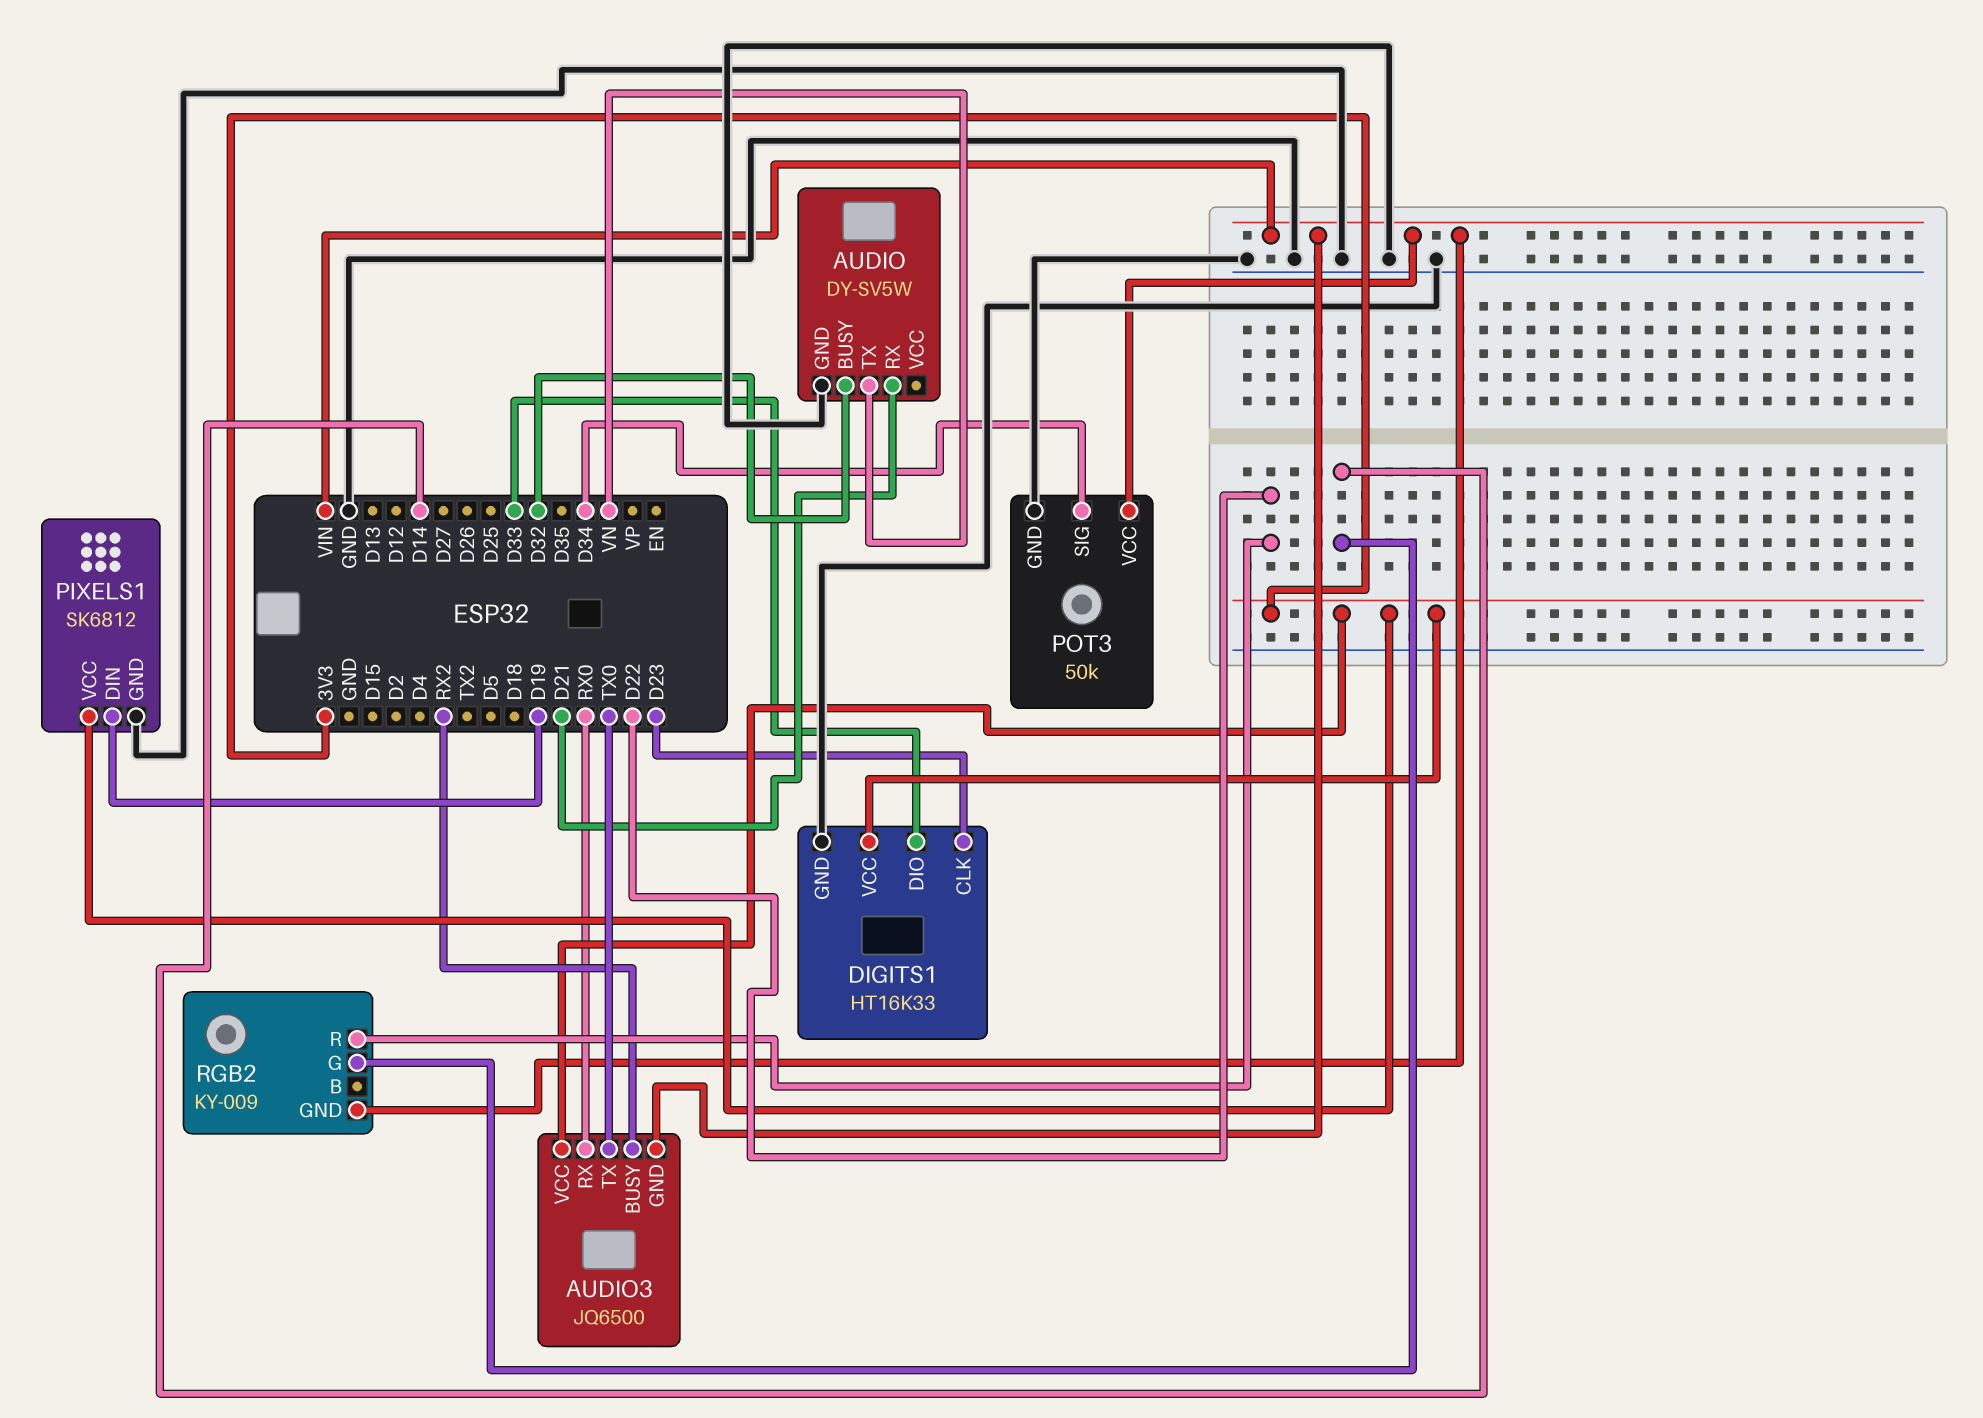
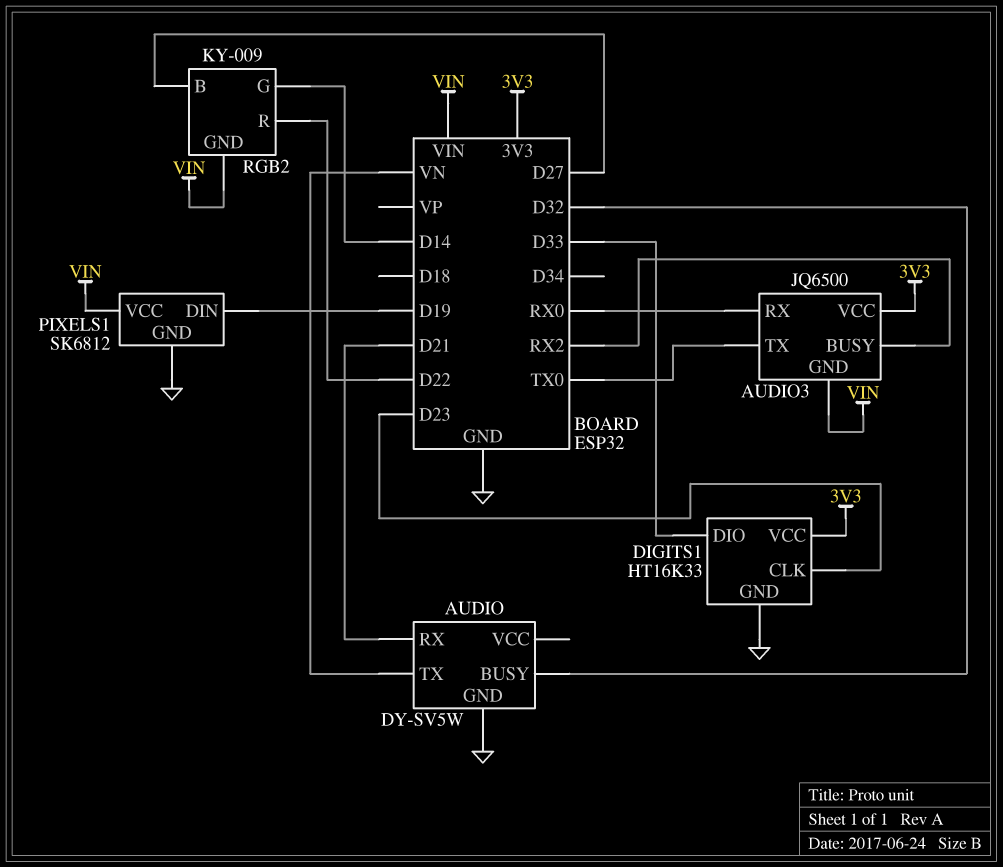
PIXELS1 pin VCC: 3V3 -> VIN
POT3: 50k -> none
POT3 pin GND: GND -> none
POT3 pin SIG: D34 -> none
POT3 pin VCC: VIN -> none
RGB2 pin B: none -> D27

